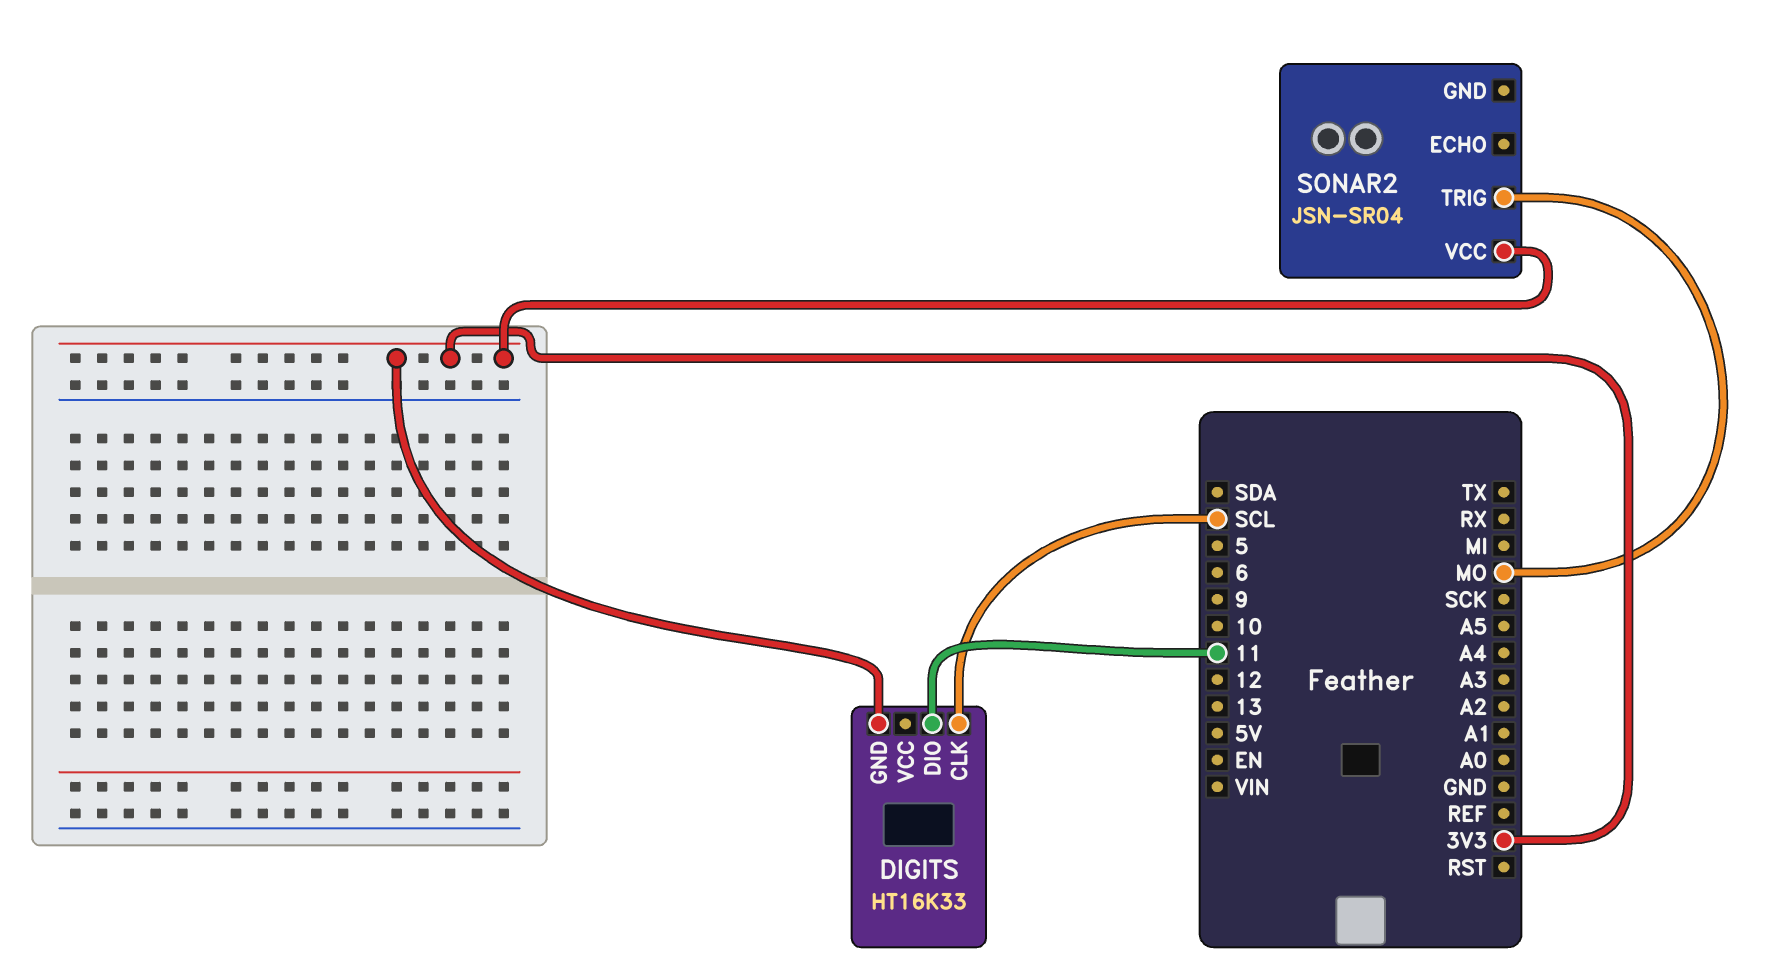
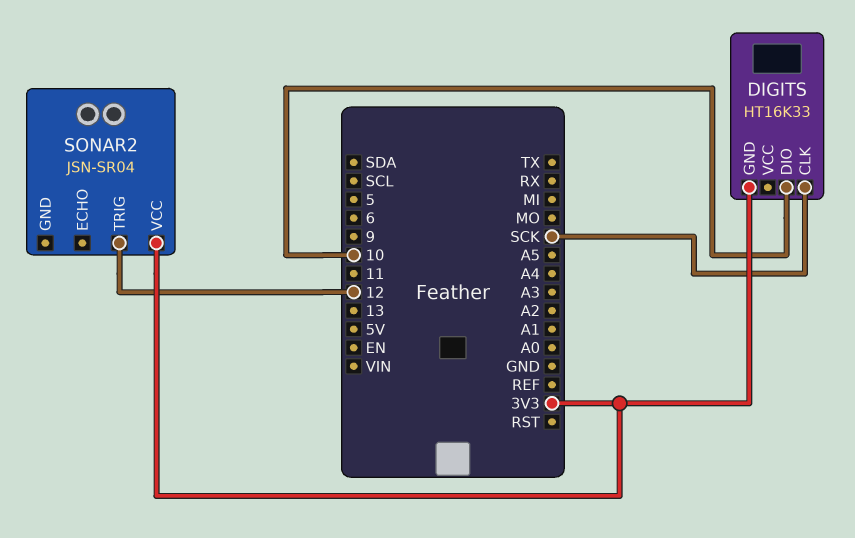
DIGITS pin CLK: SCL -> SCK
DIGITS pin DIO: 11 -> 10
SONAR2 pin TRIG: MO -> 12

